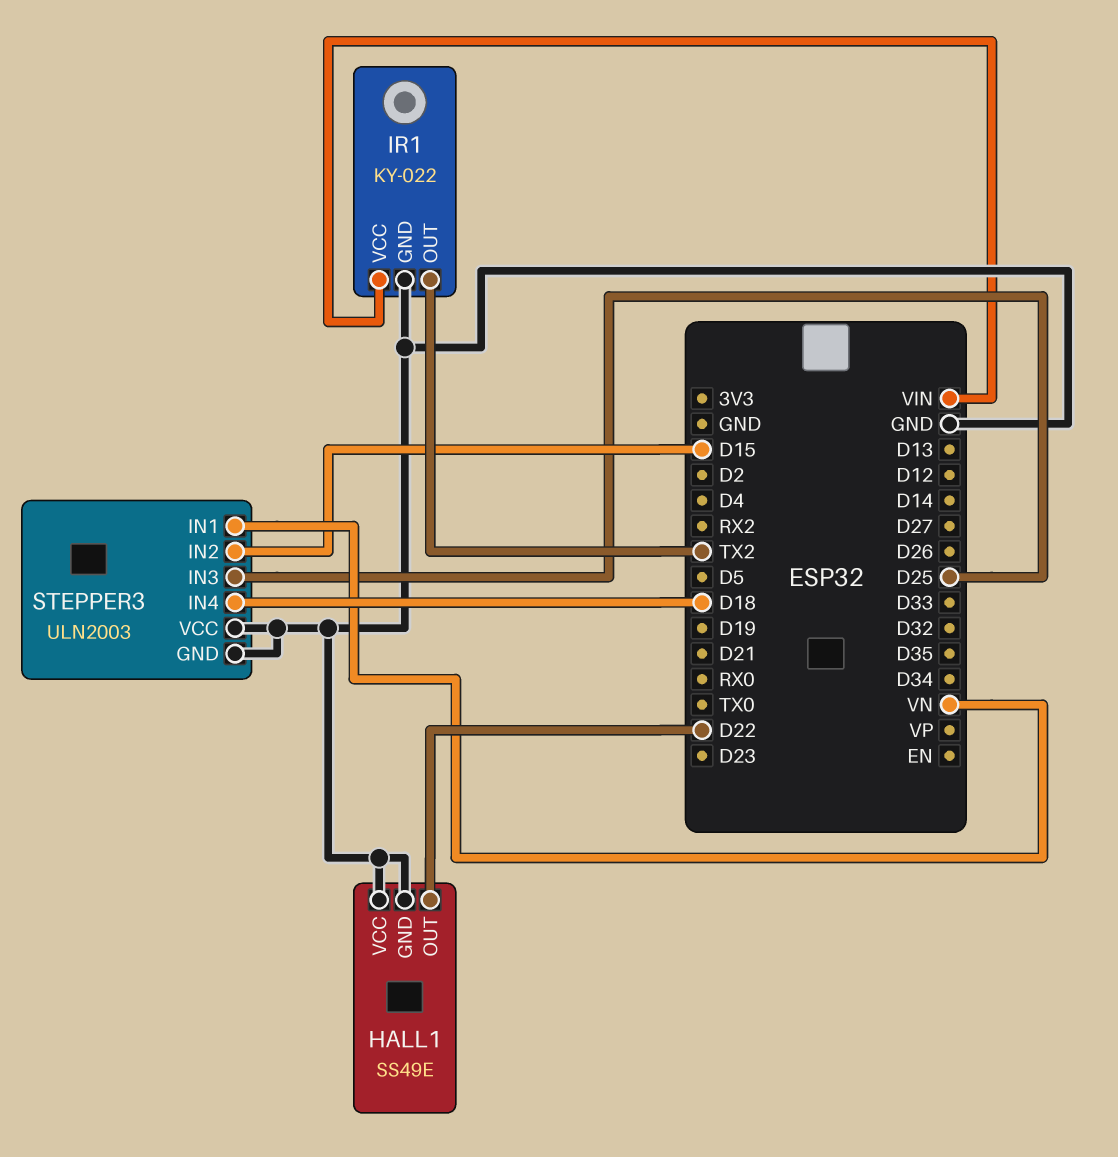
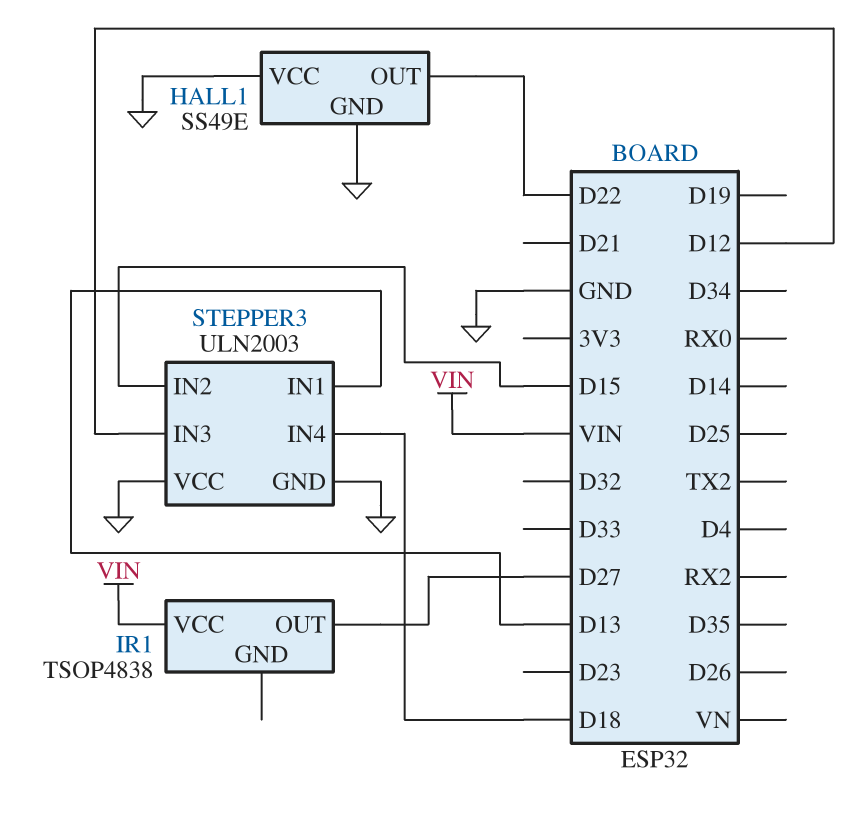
IR1: KY-022 -> TSOP4838
IR1 pin GND: GND -> none
IR1 pin OUT: TX2 -> D27
STEPPER3 pin IN1: VN -> D13
STEPPER3 pin IN3: D25 -> D12

